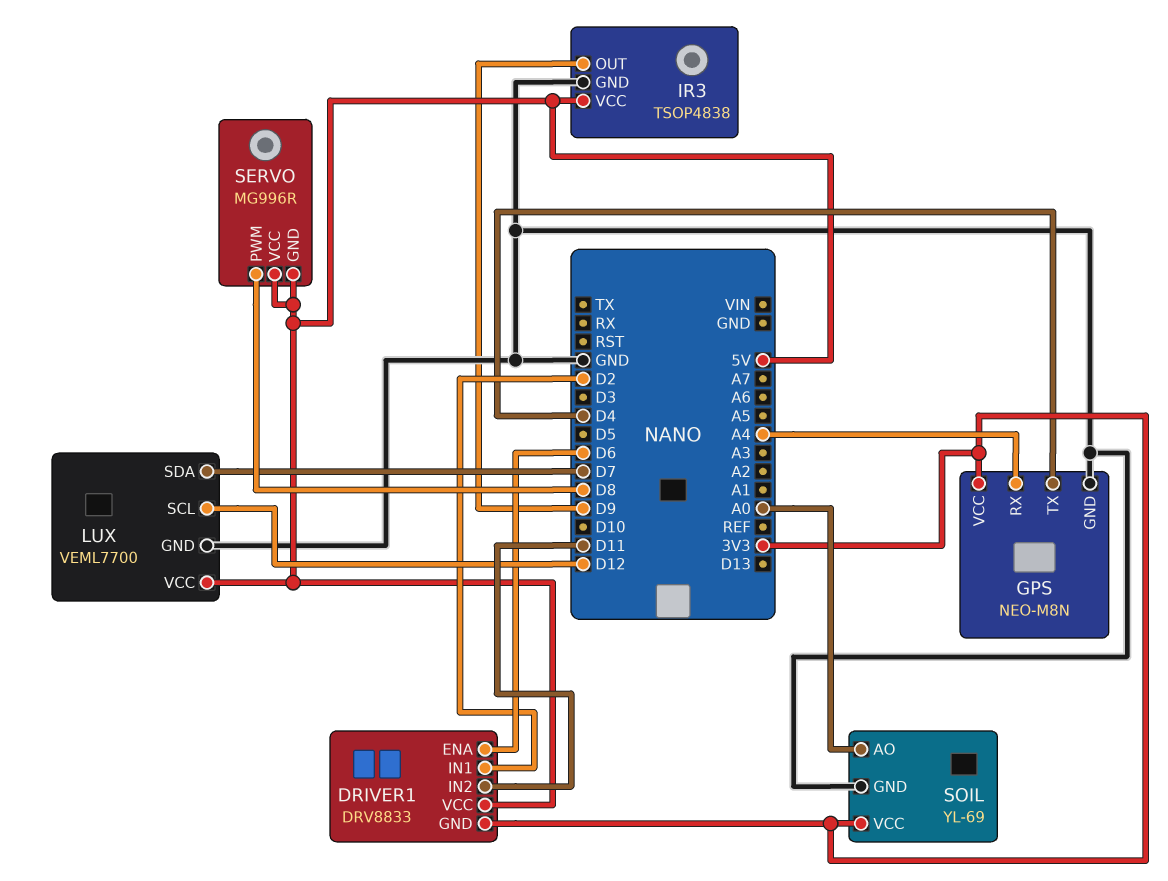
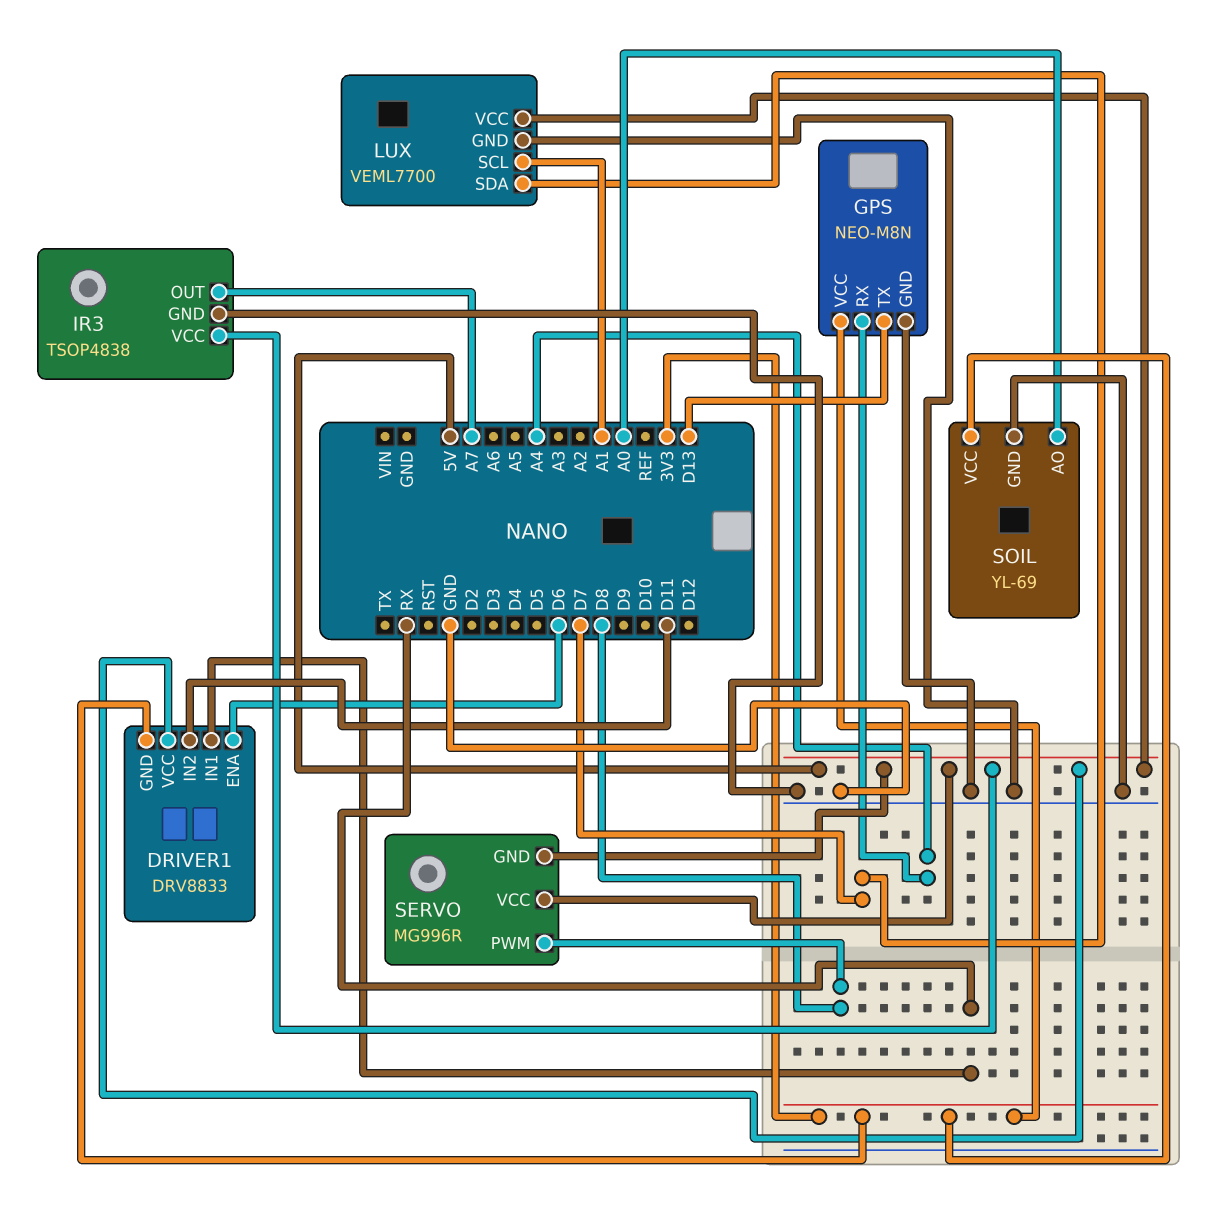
DRIVER1 pin IN1: D2 -> RX
GPS pin TX: D4 -> D13
IR3 pin OUT: D9 -> A7
LUX pin SCL: D12 -> A1

